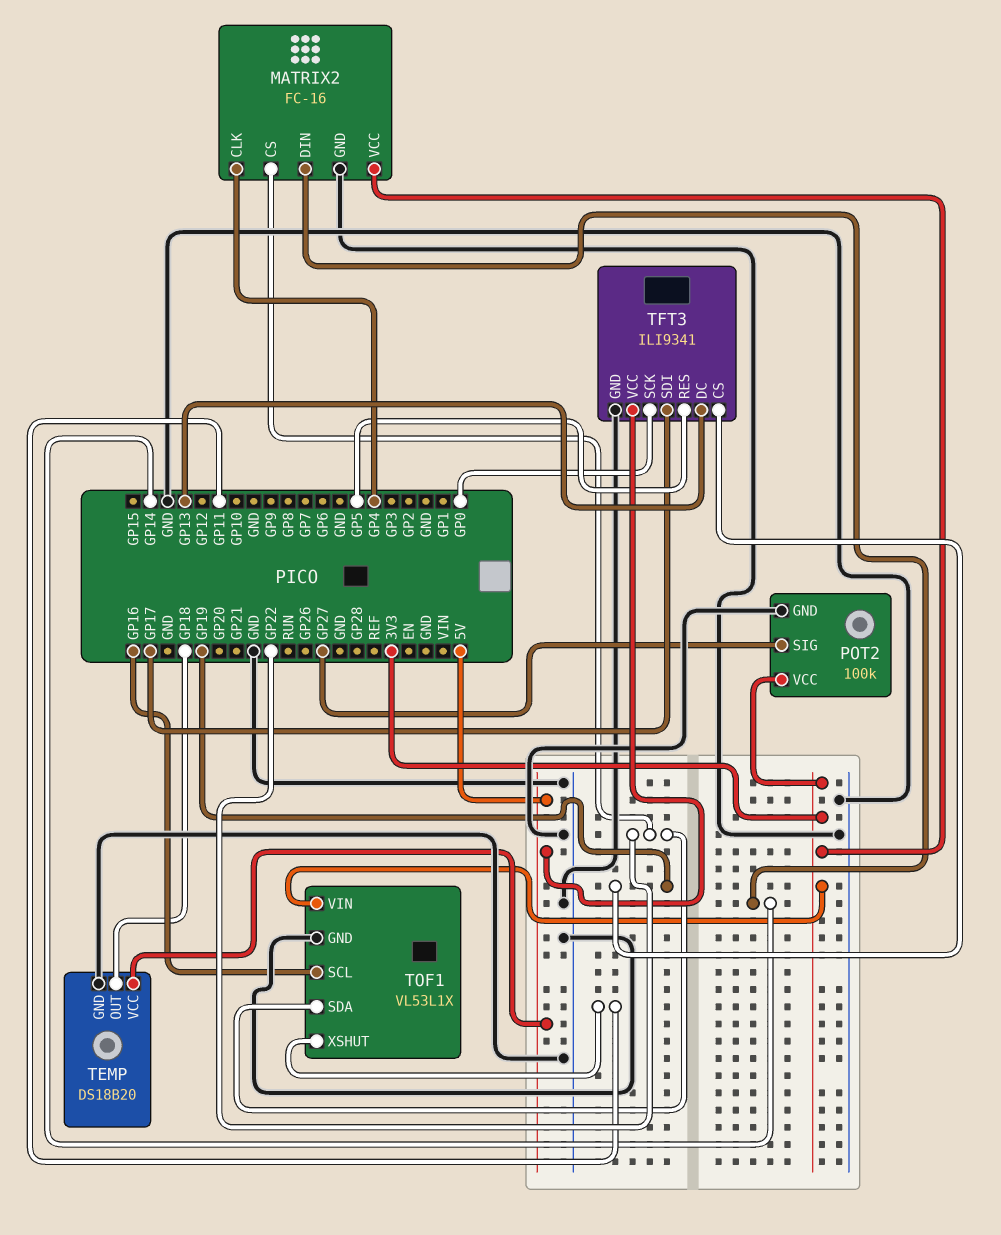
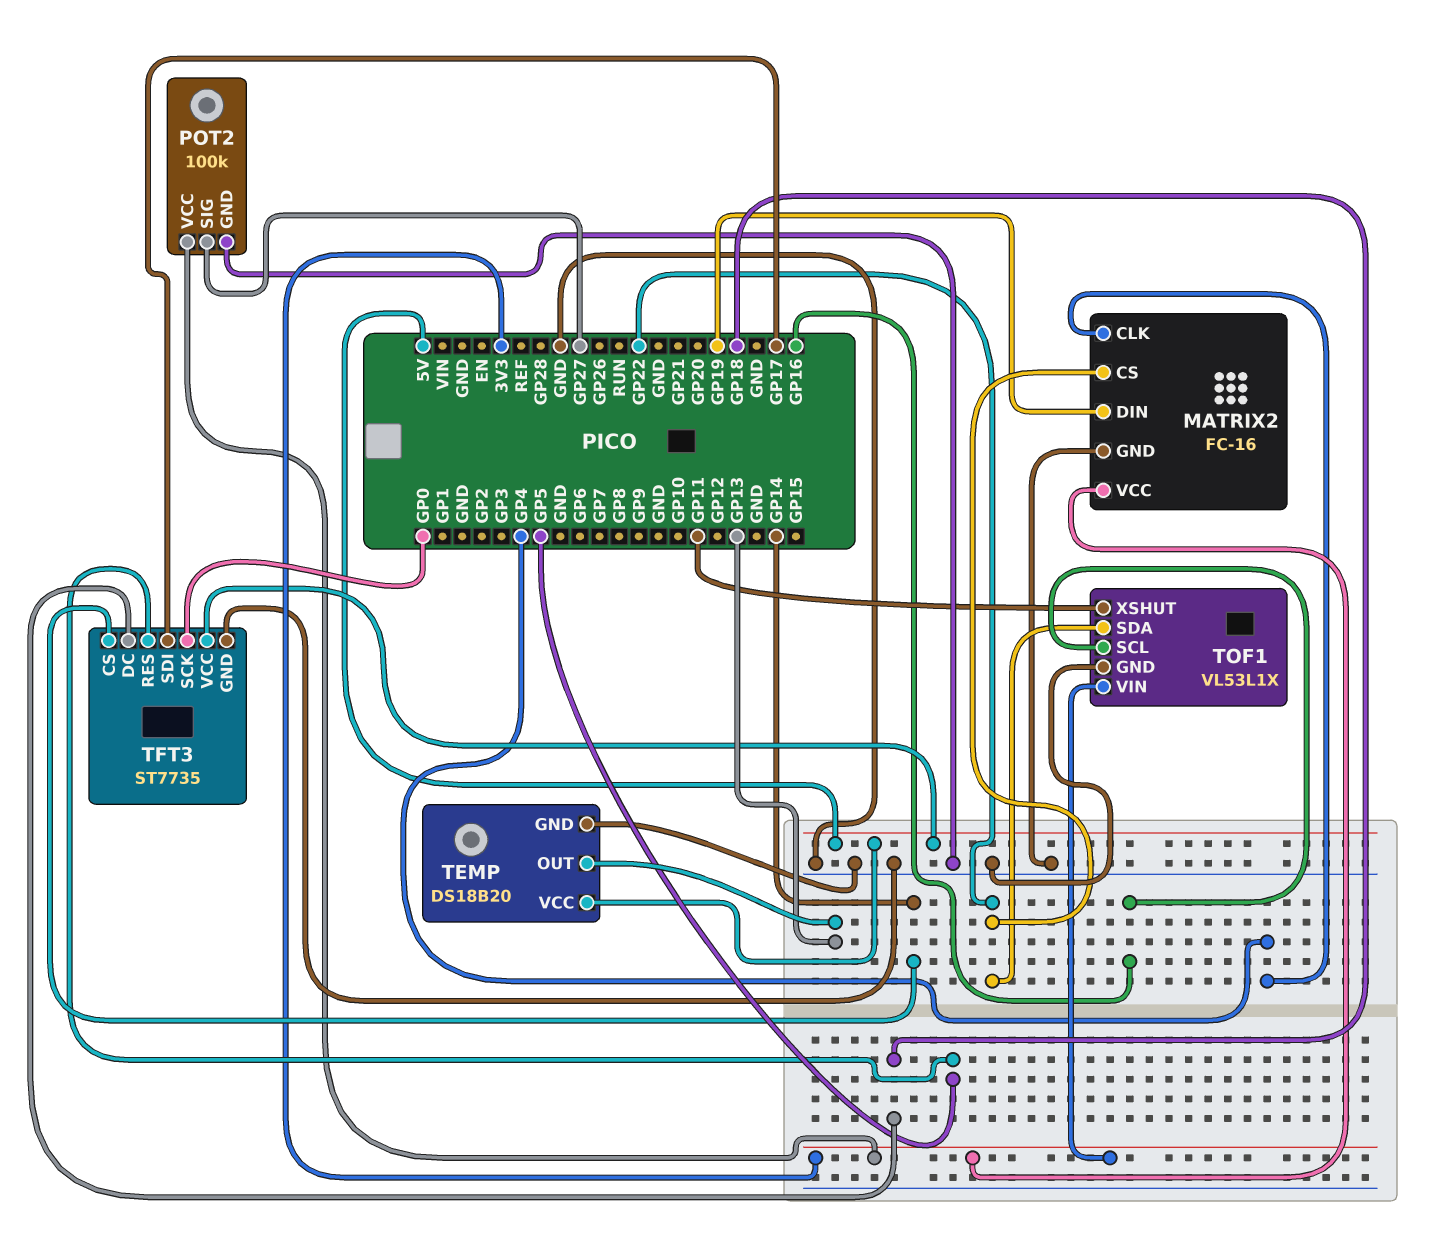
MATRIX2 pin DIN: GP14 -> GP19
TEMP pin OUT: GP18 -> GP13
TFT3: ILI9341 -> ST7735
TFT3 pin CS: GP19 -> GP14
TFT3 pin DC: GP13 -> GP18

